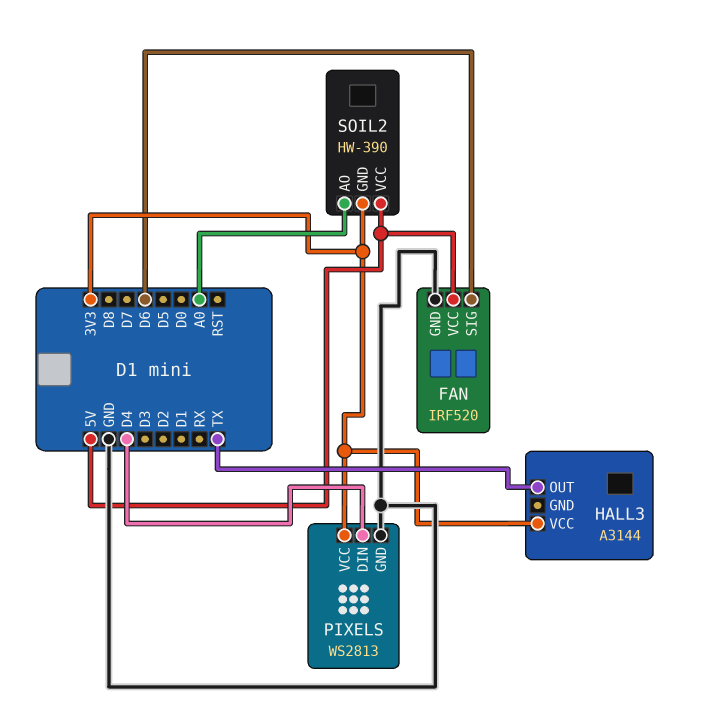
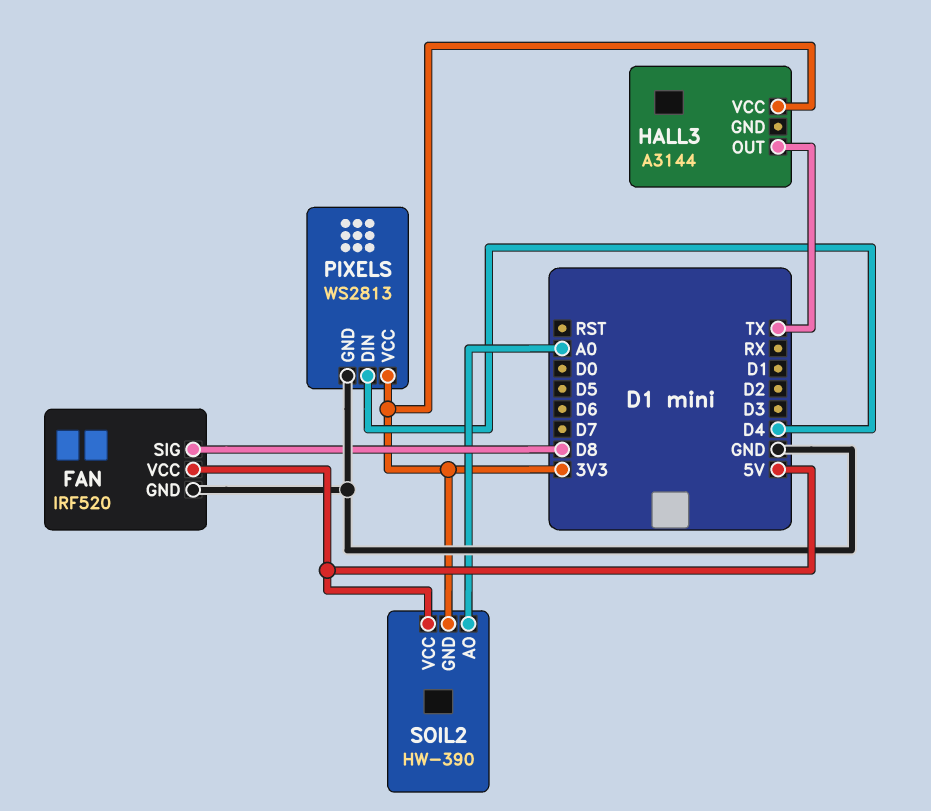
FAN pin SIG: D6 -> D8

